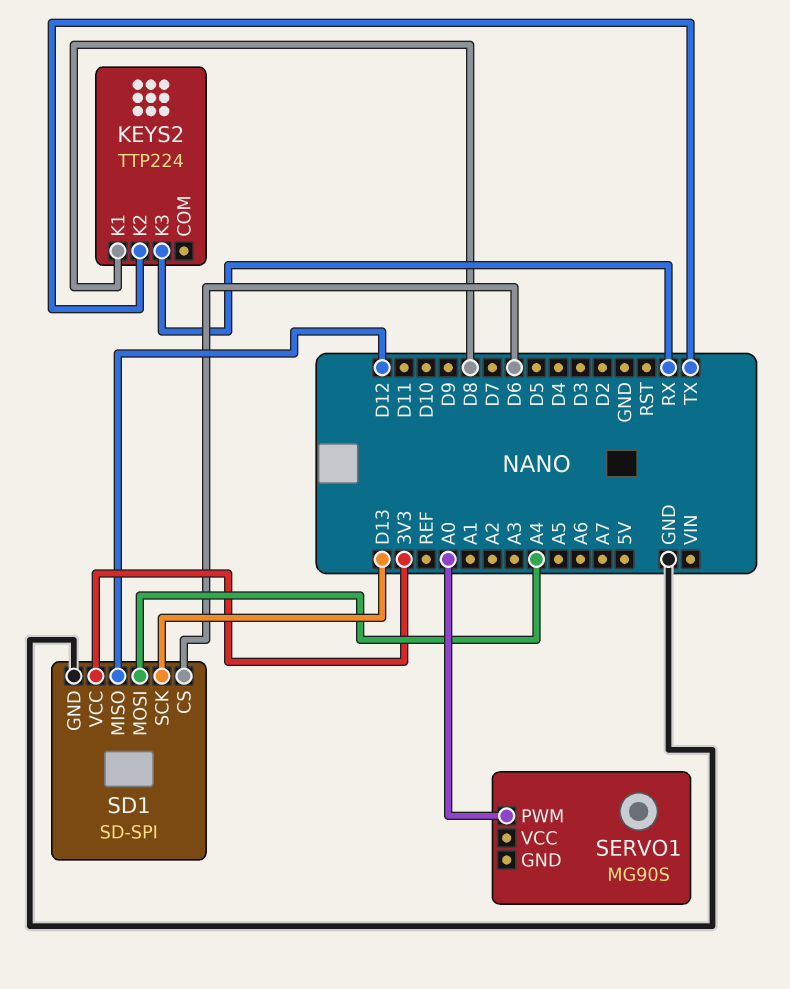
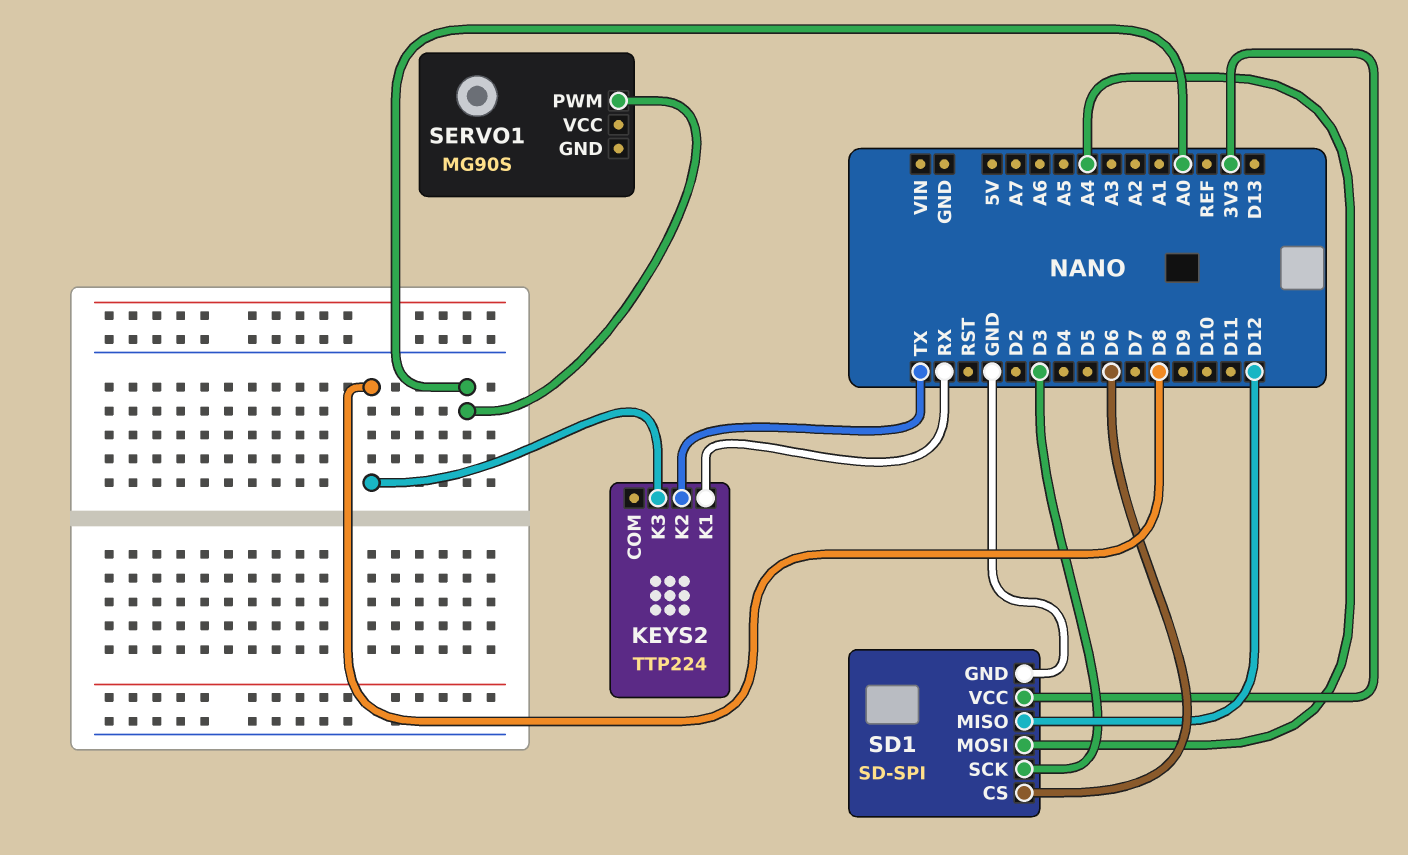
KEYS2 pin K1: D8 -> RX
KEYS2 pin K3: RX -> D8
SD1 pin SCK: D13 -> D3

